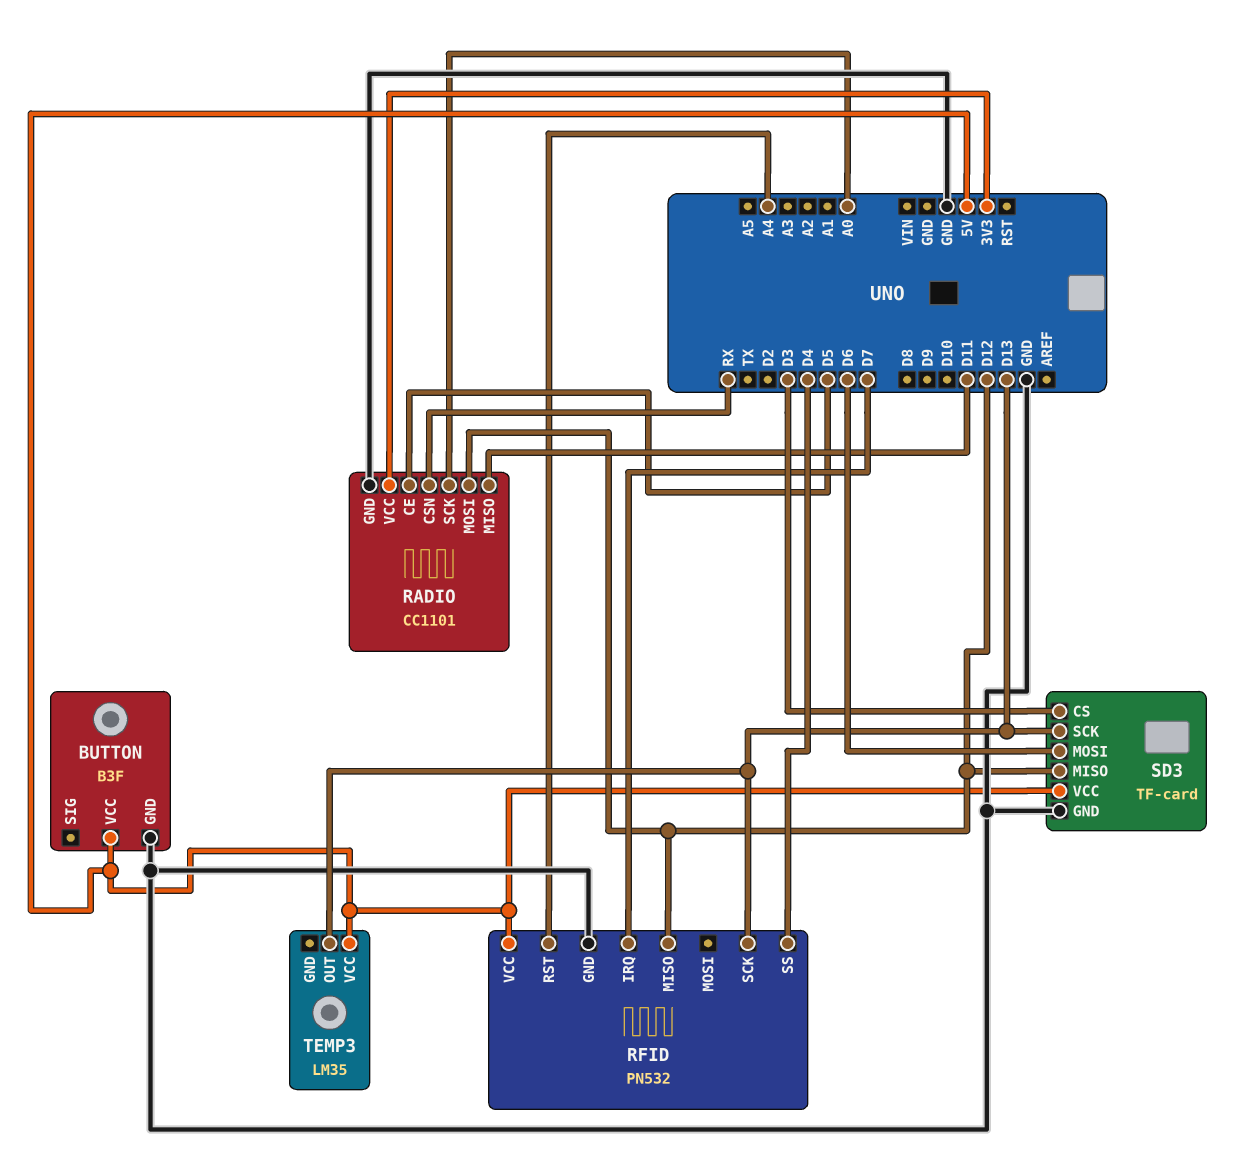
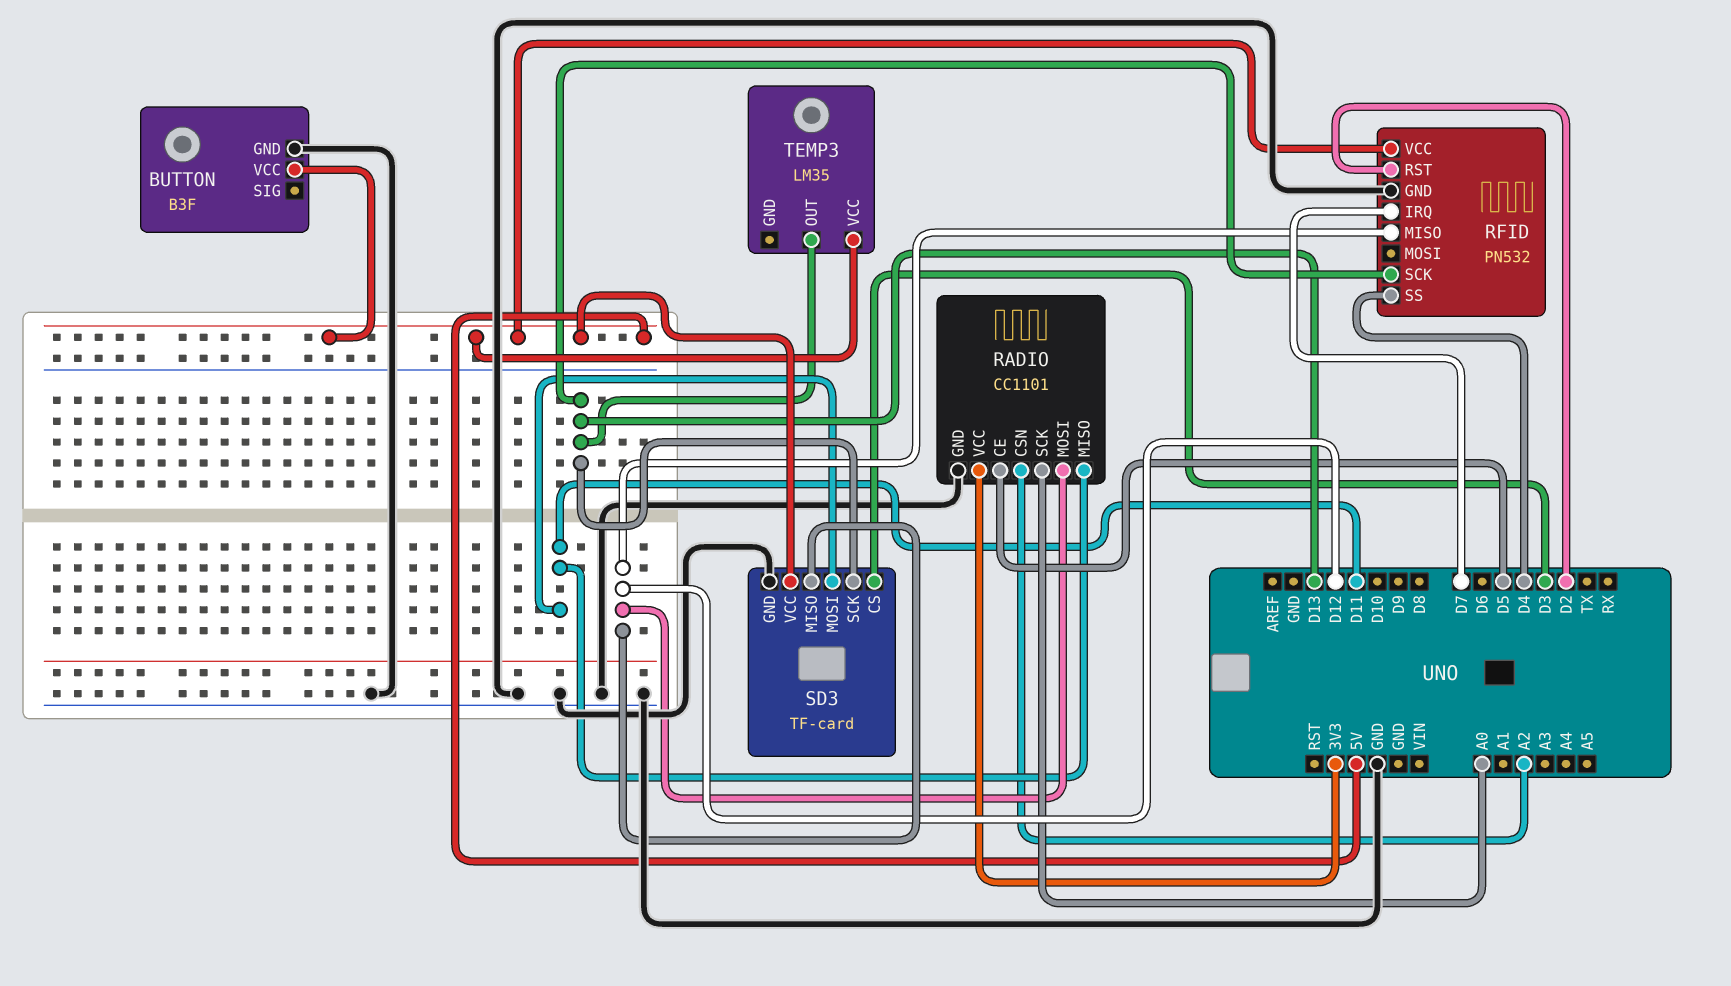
RADIO pin CSN: RX -> A2
RFID pin RST: A4 -> D2
SD3 pin MOSI: D6 -> D11

